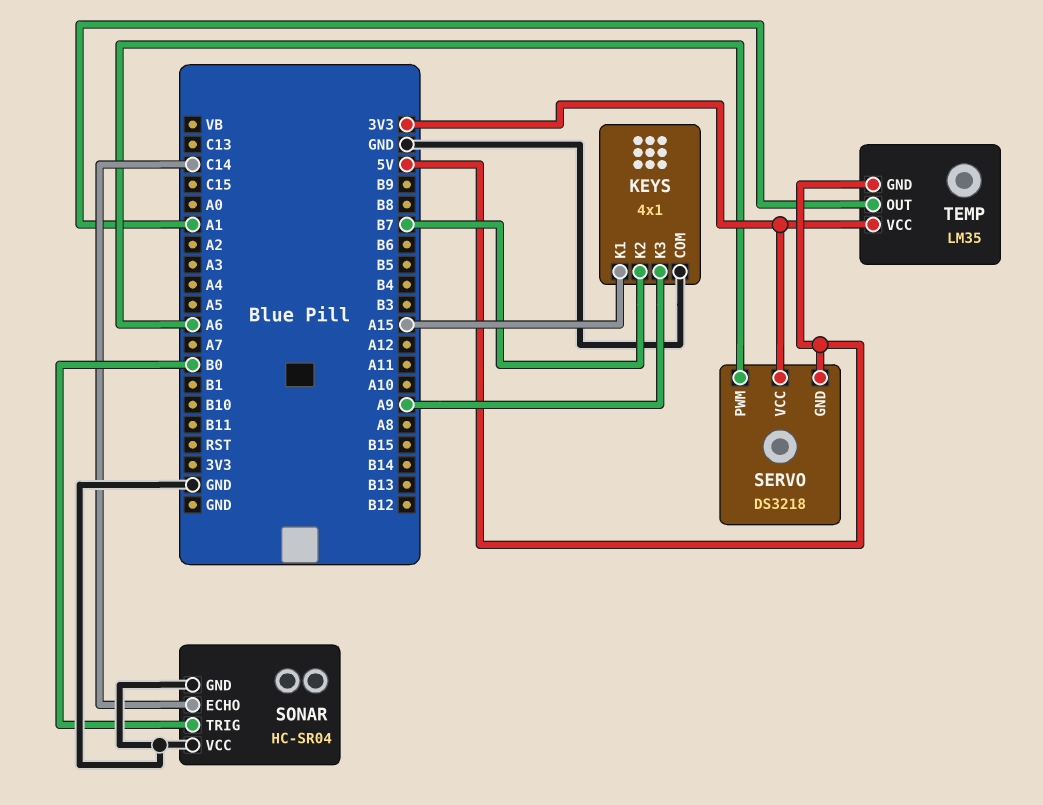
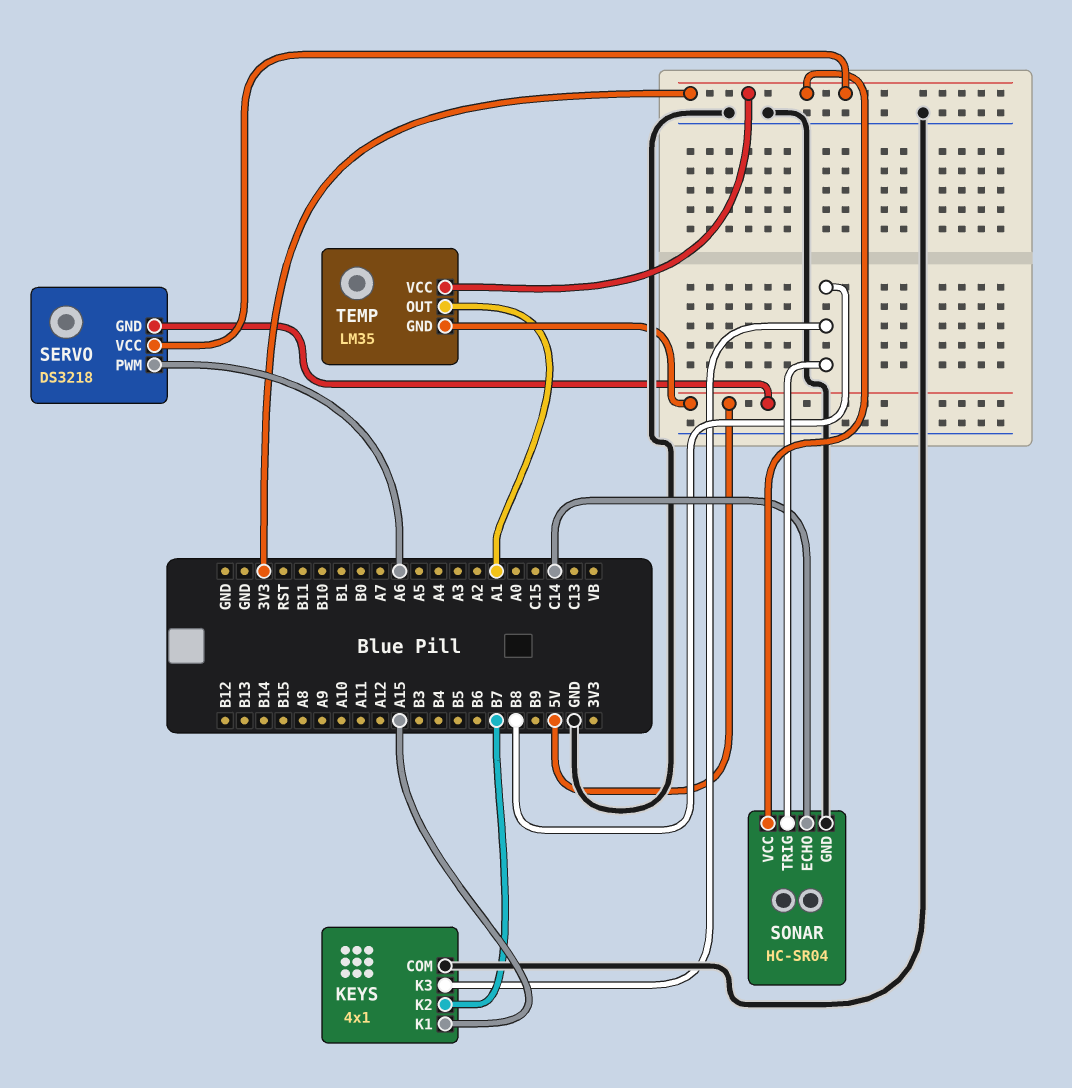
KEYS pin K3: A9 -> B8
SONAR pin TRIG: B0 -> B8
SONAR pin VCC: GND -> 3V3

